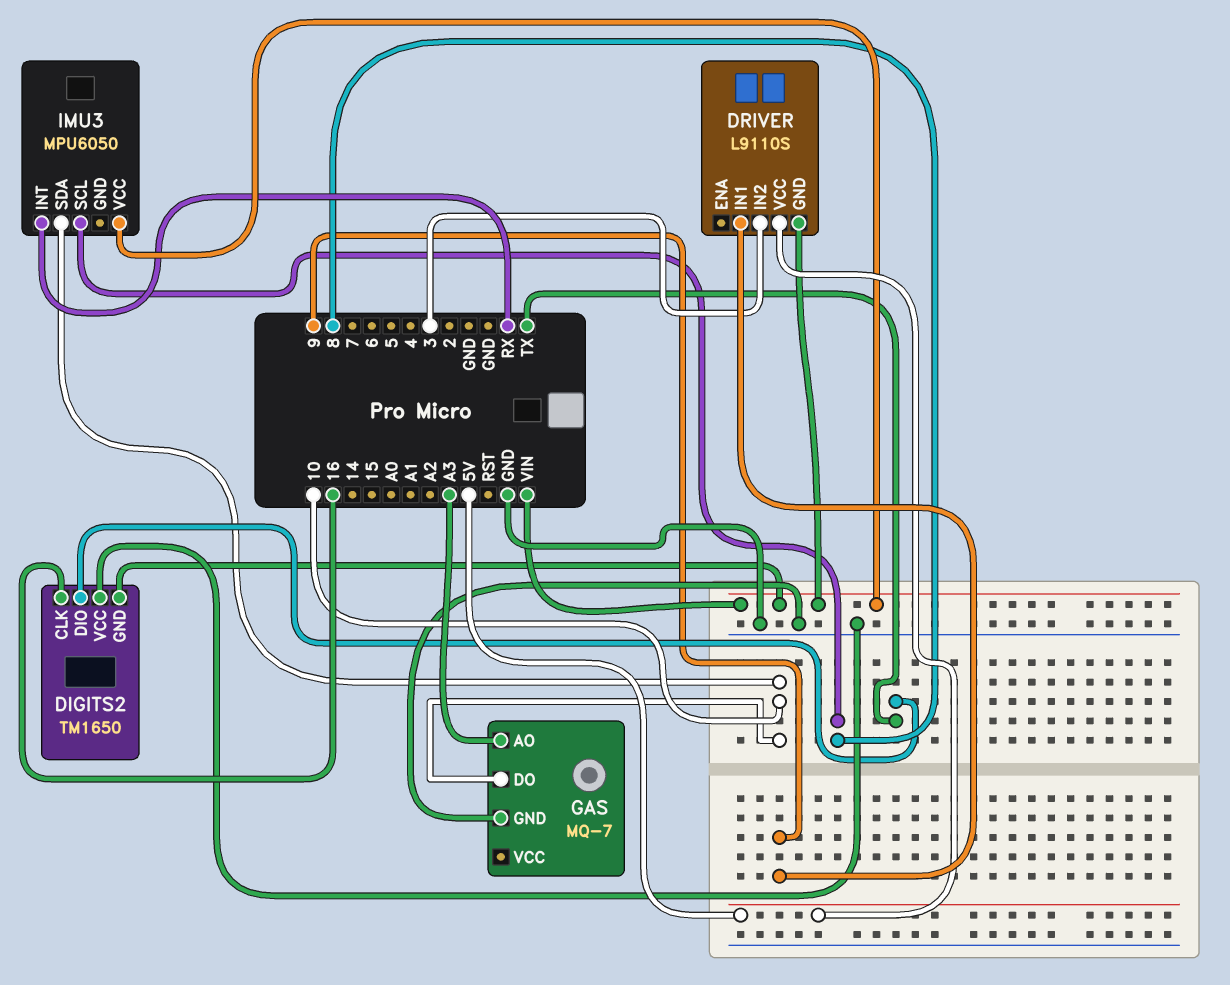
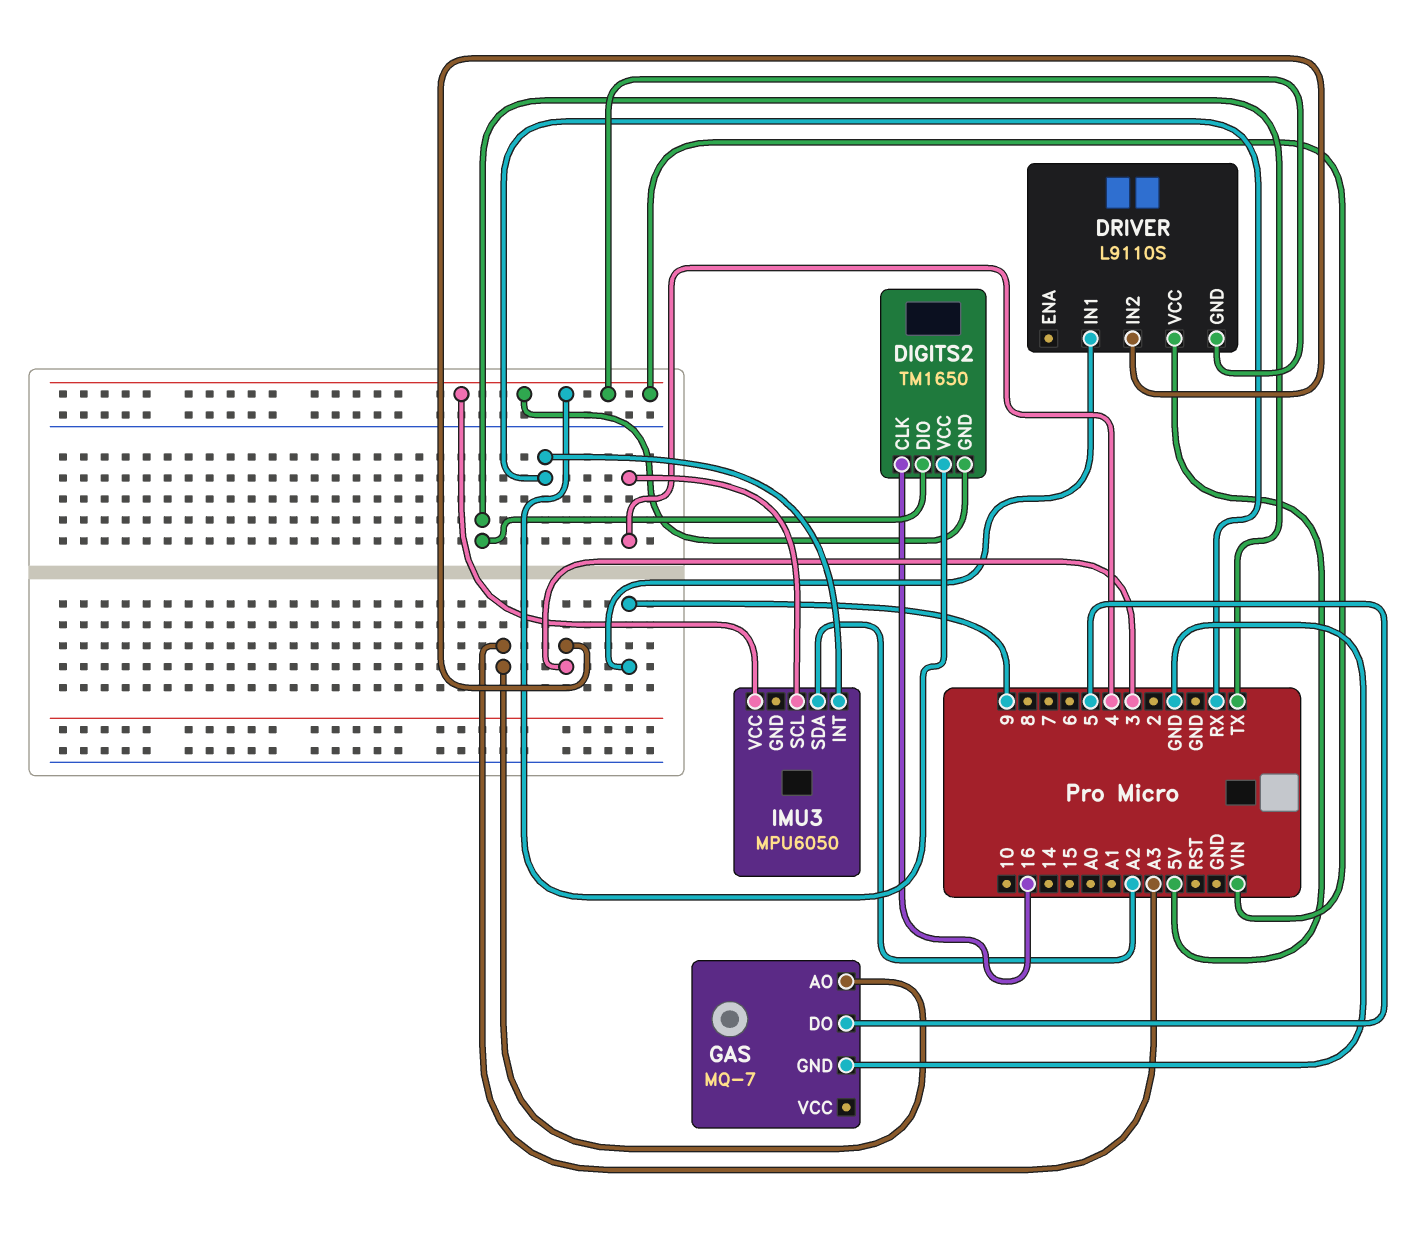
DIGITS2 pin VCC: GND -> VIN
GAS pin DO: 10 -> 5
IMU3 pin SCL: 8 -> 4
IMU3 pin SDA: 10 -> A2

